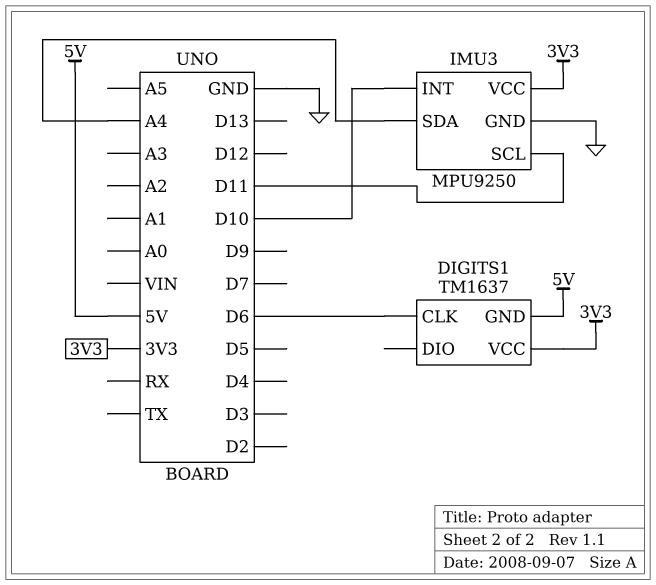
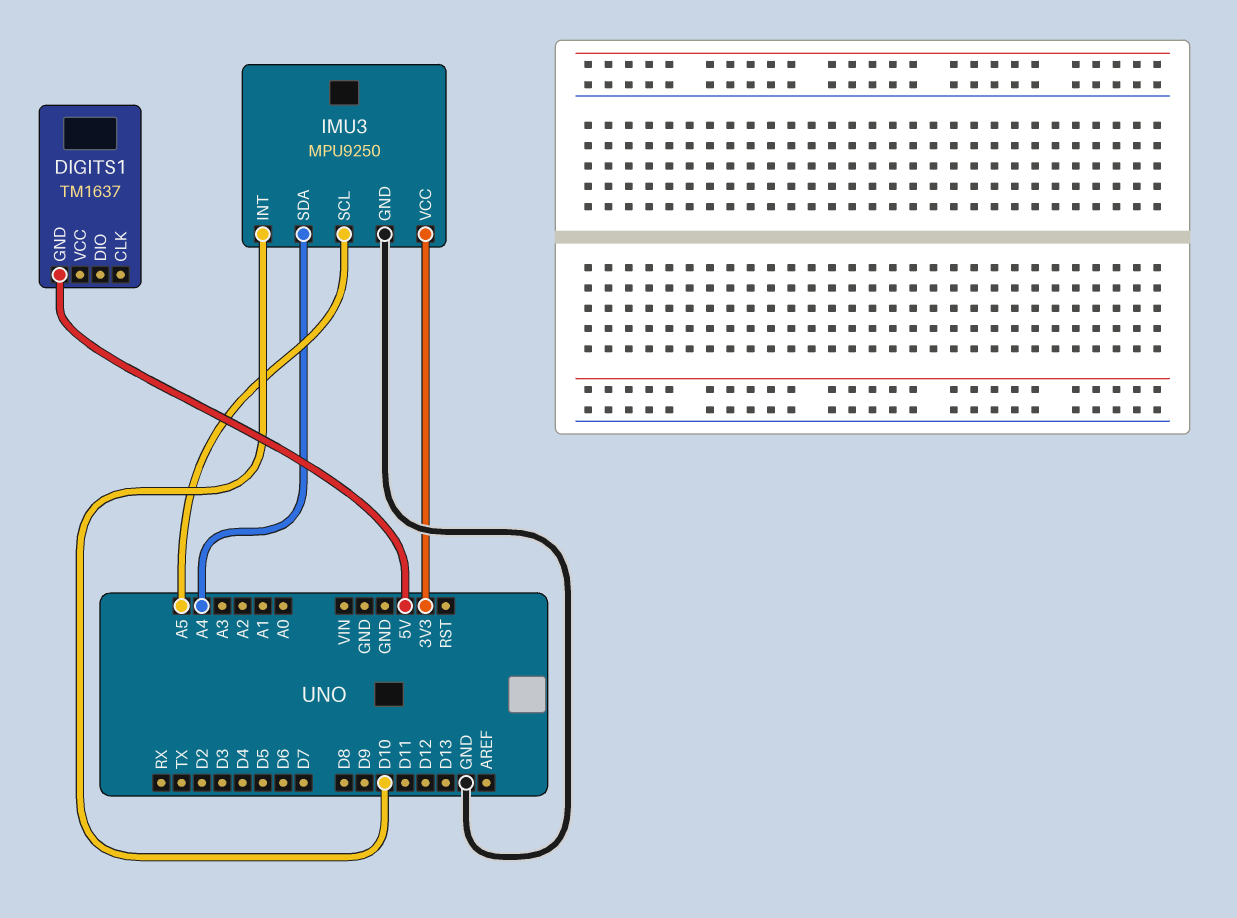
DIGITS1 pin CLK: D6 -> none
DIGITS1 pin VCC: 3V3 -> none
IMU3 pin SCL: D11 -> A5

